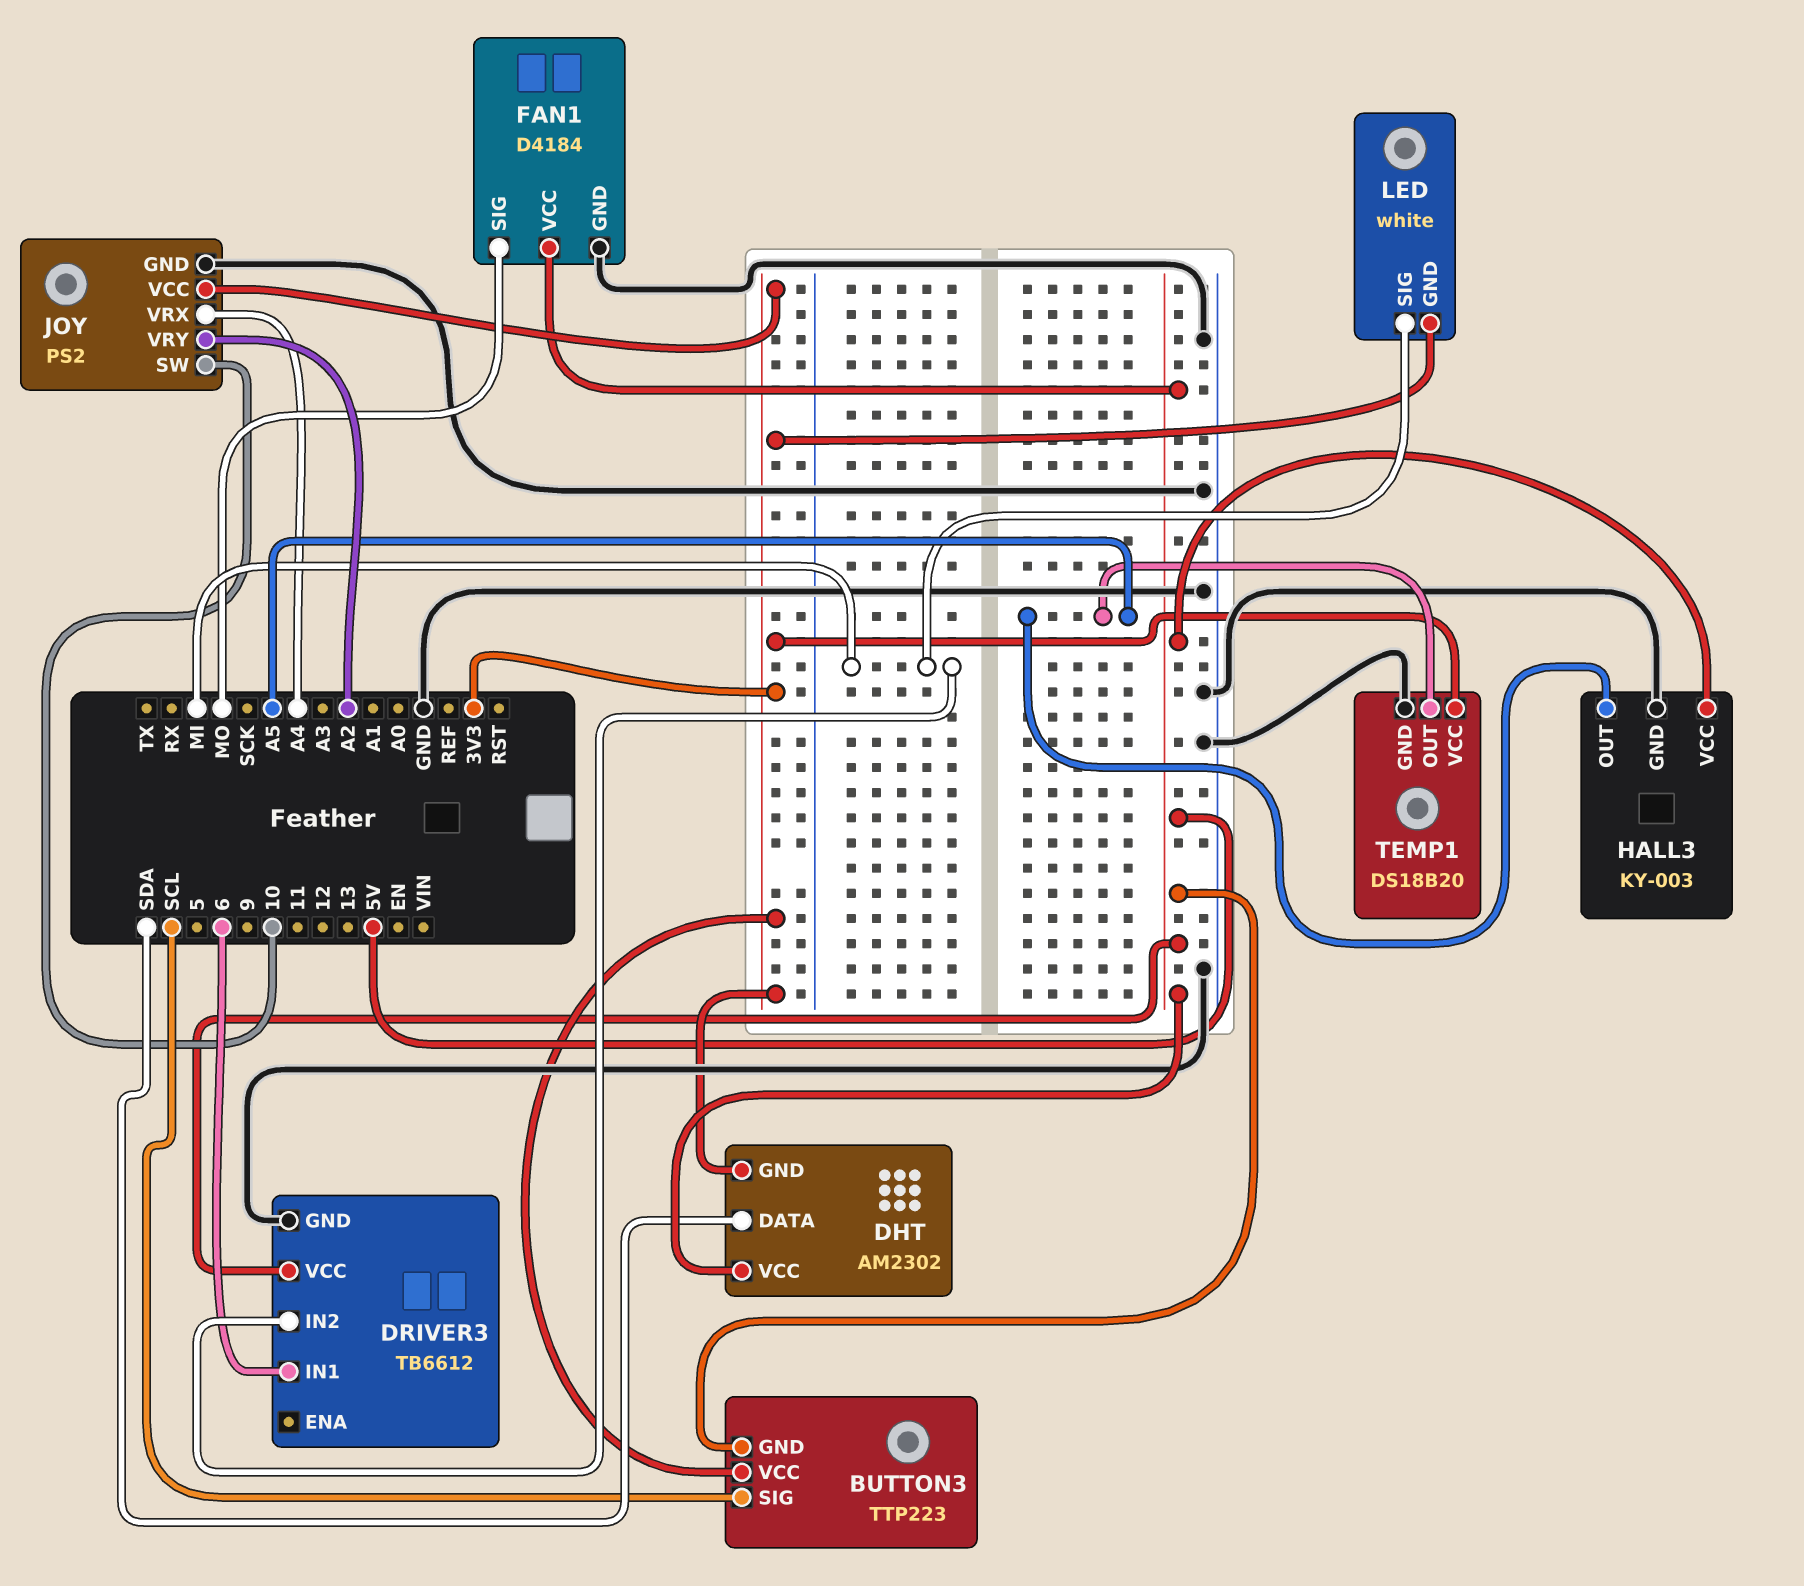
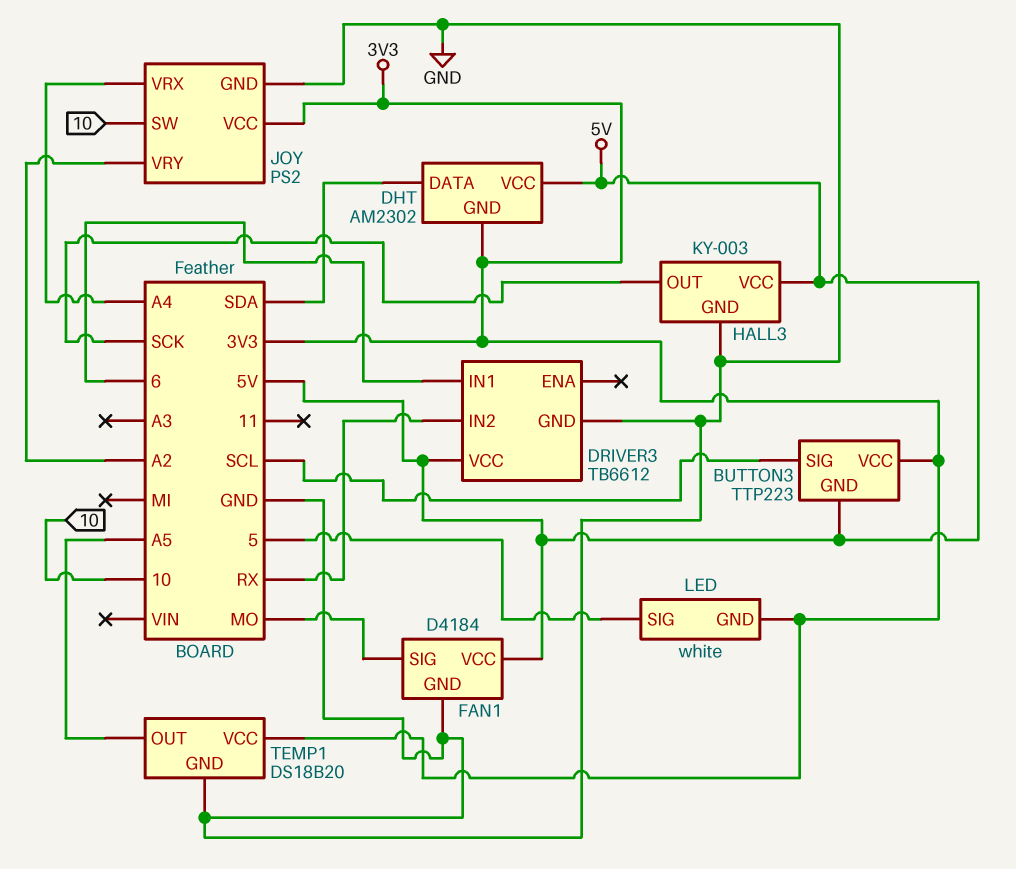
DRIVER3 pin IN2: MI -> RX
HALL3 pin OUT: A5 -> SCK
LED pin SIG: MI -> 5

